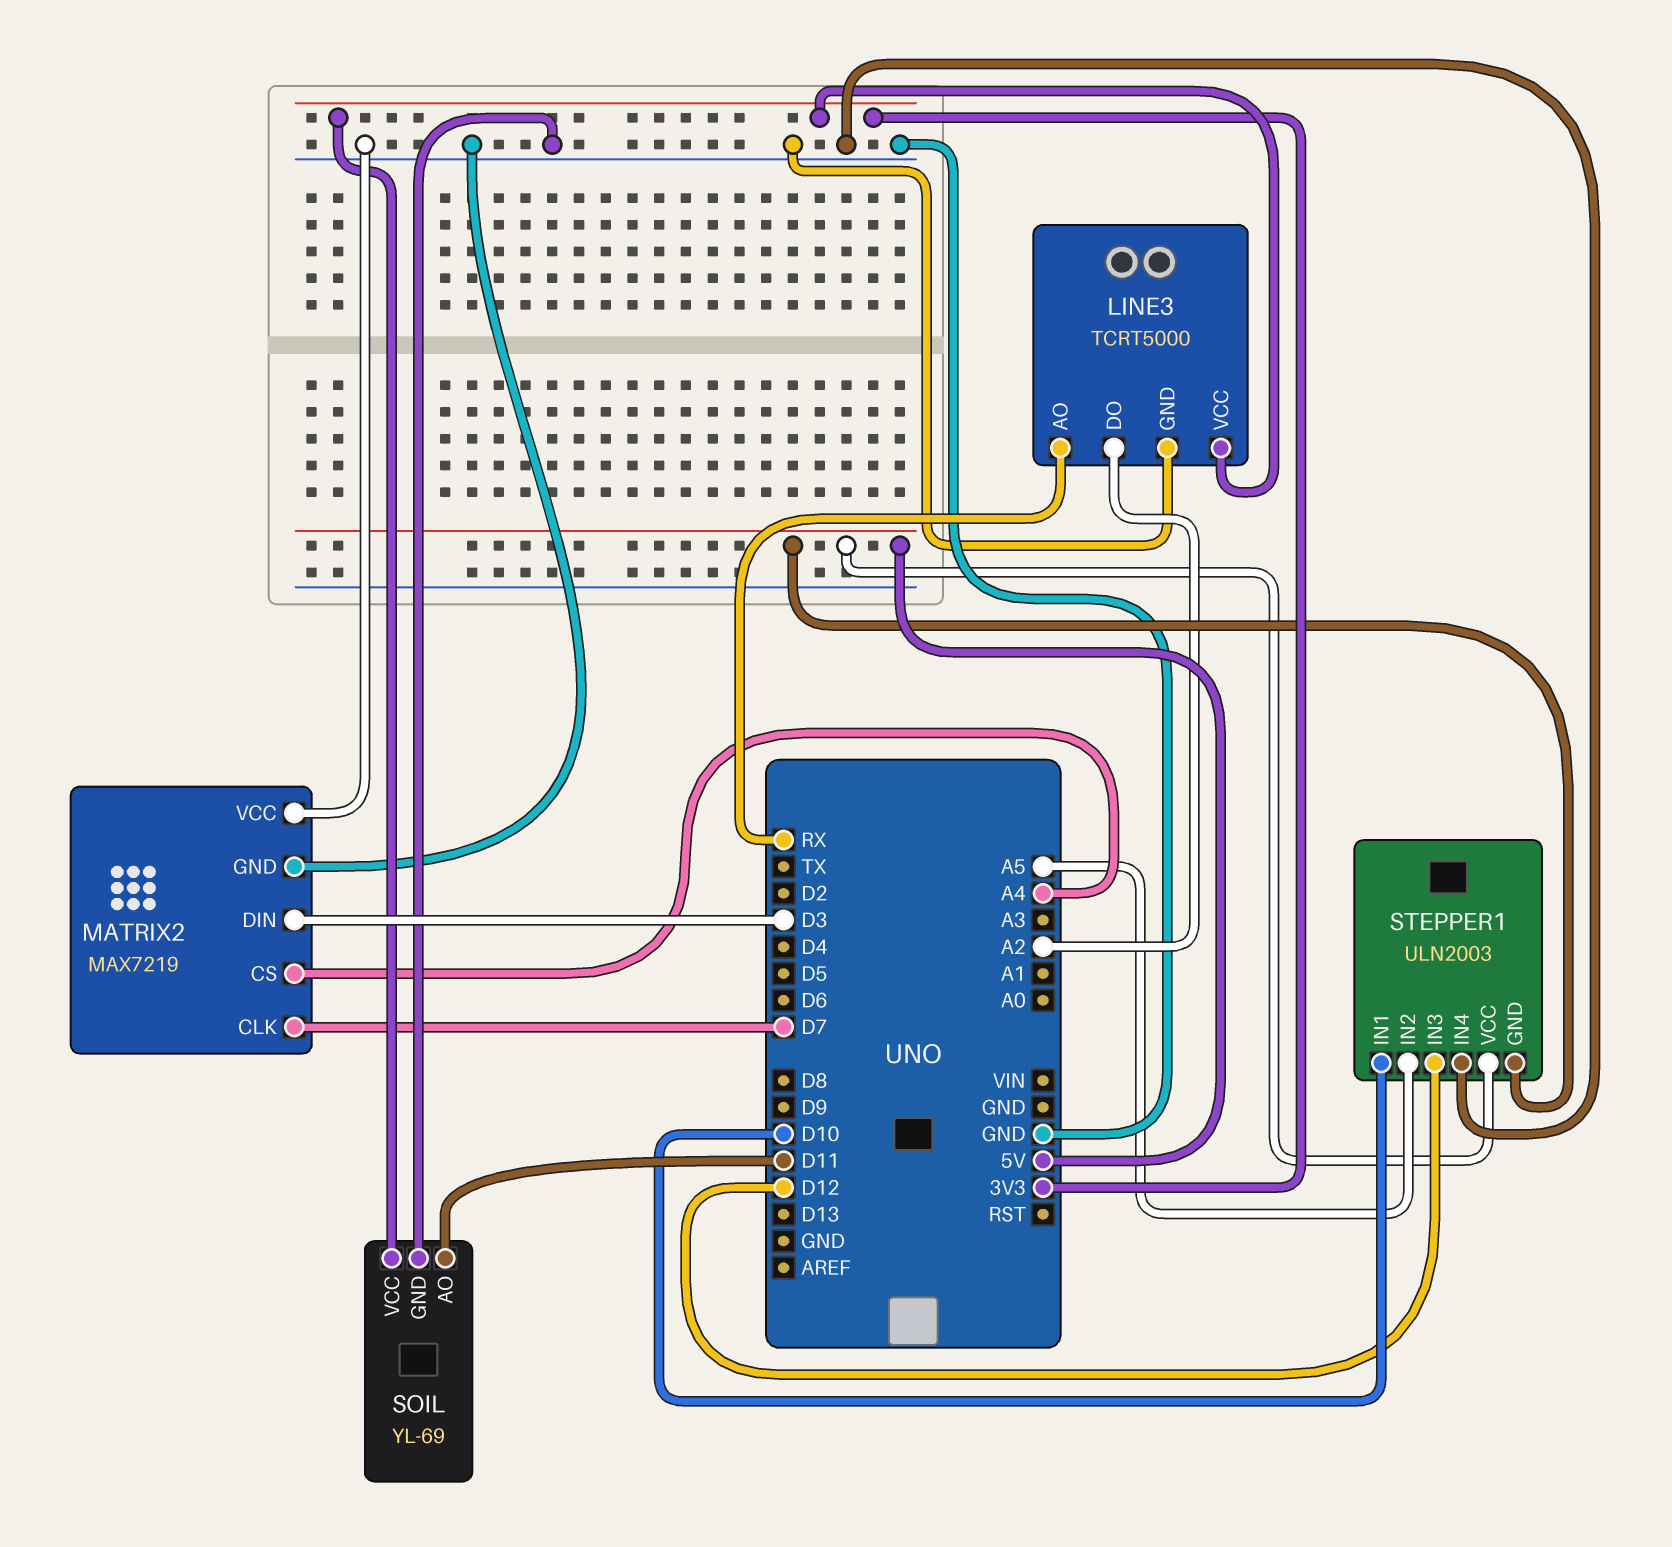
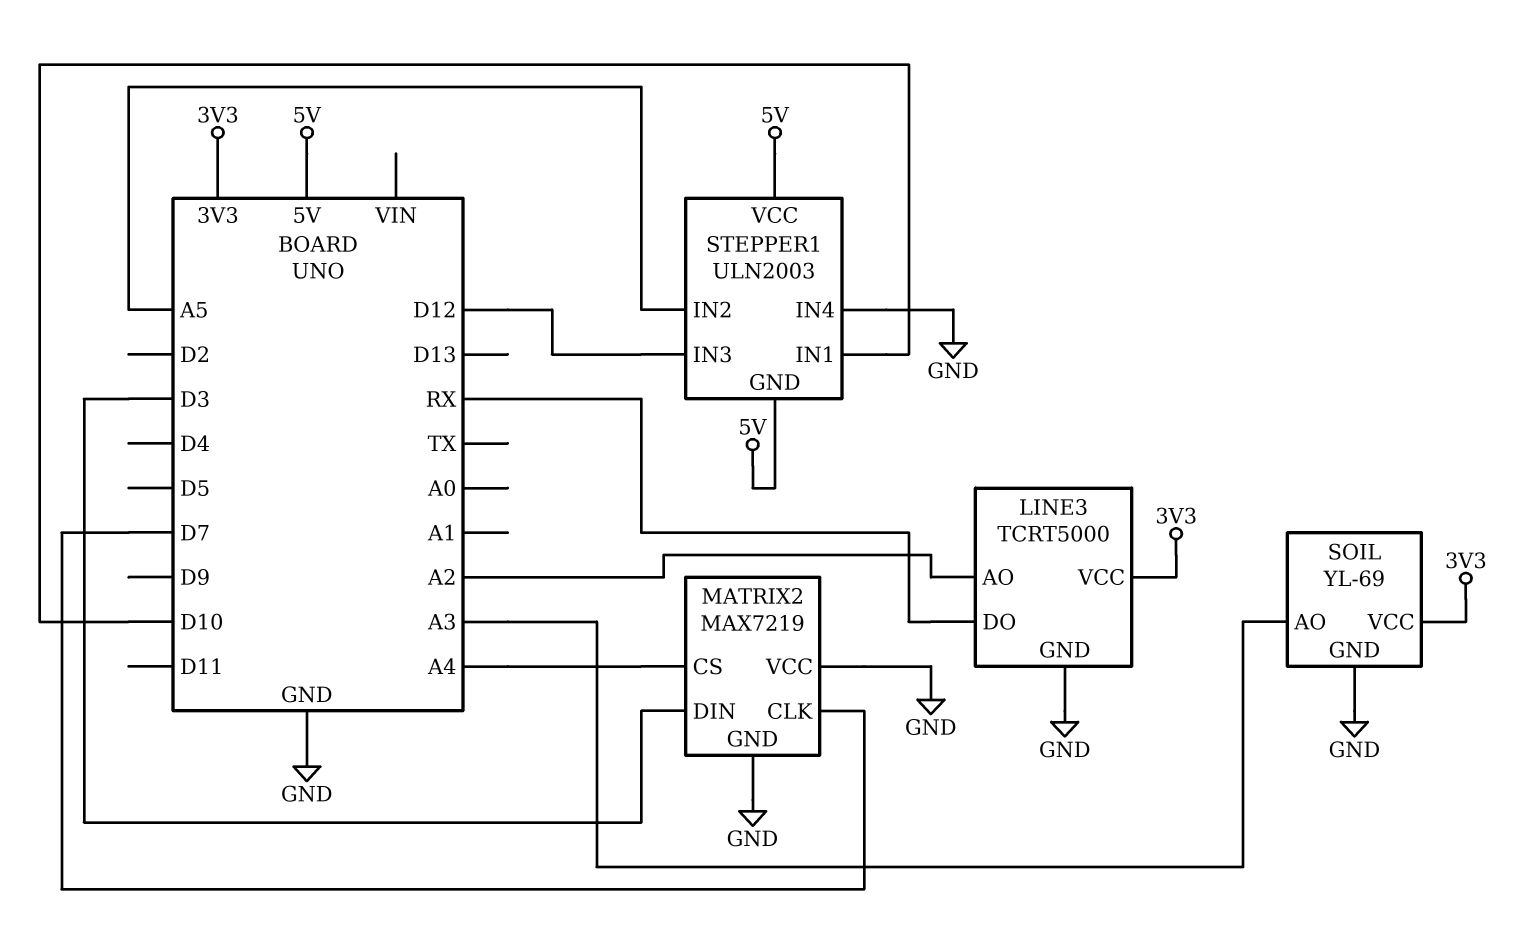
LINE3 pin AO: RX -> A2
LINE3 pin DO: A2 -> RX
SOIL pin AO: D11 -> A3

